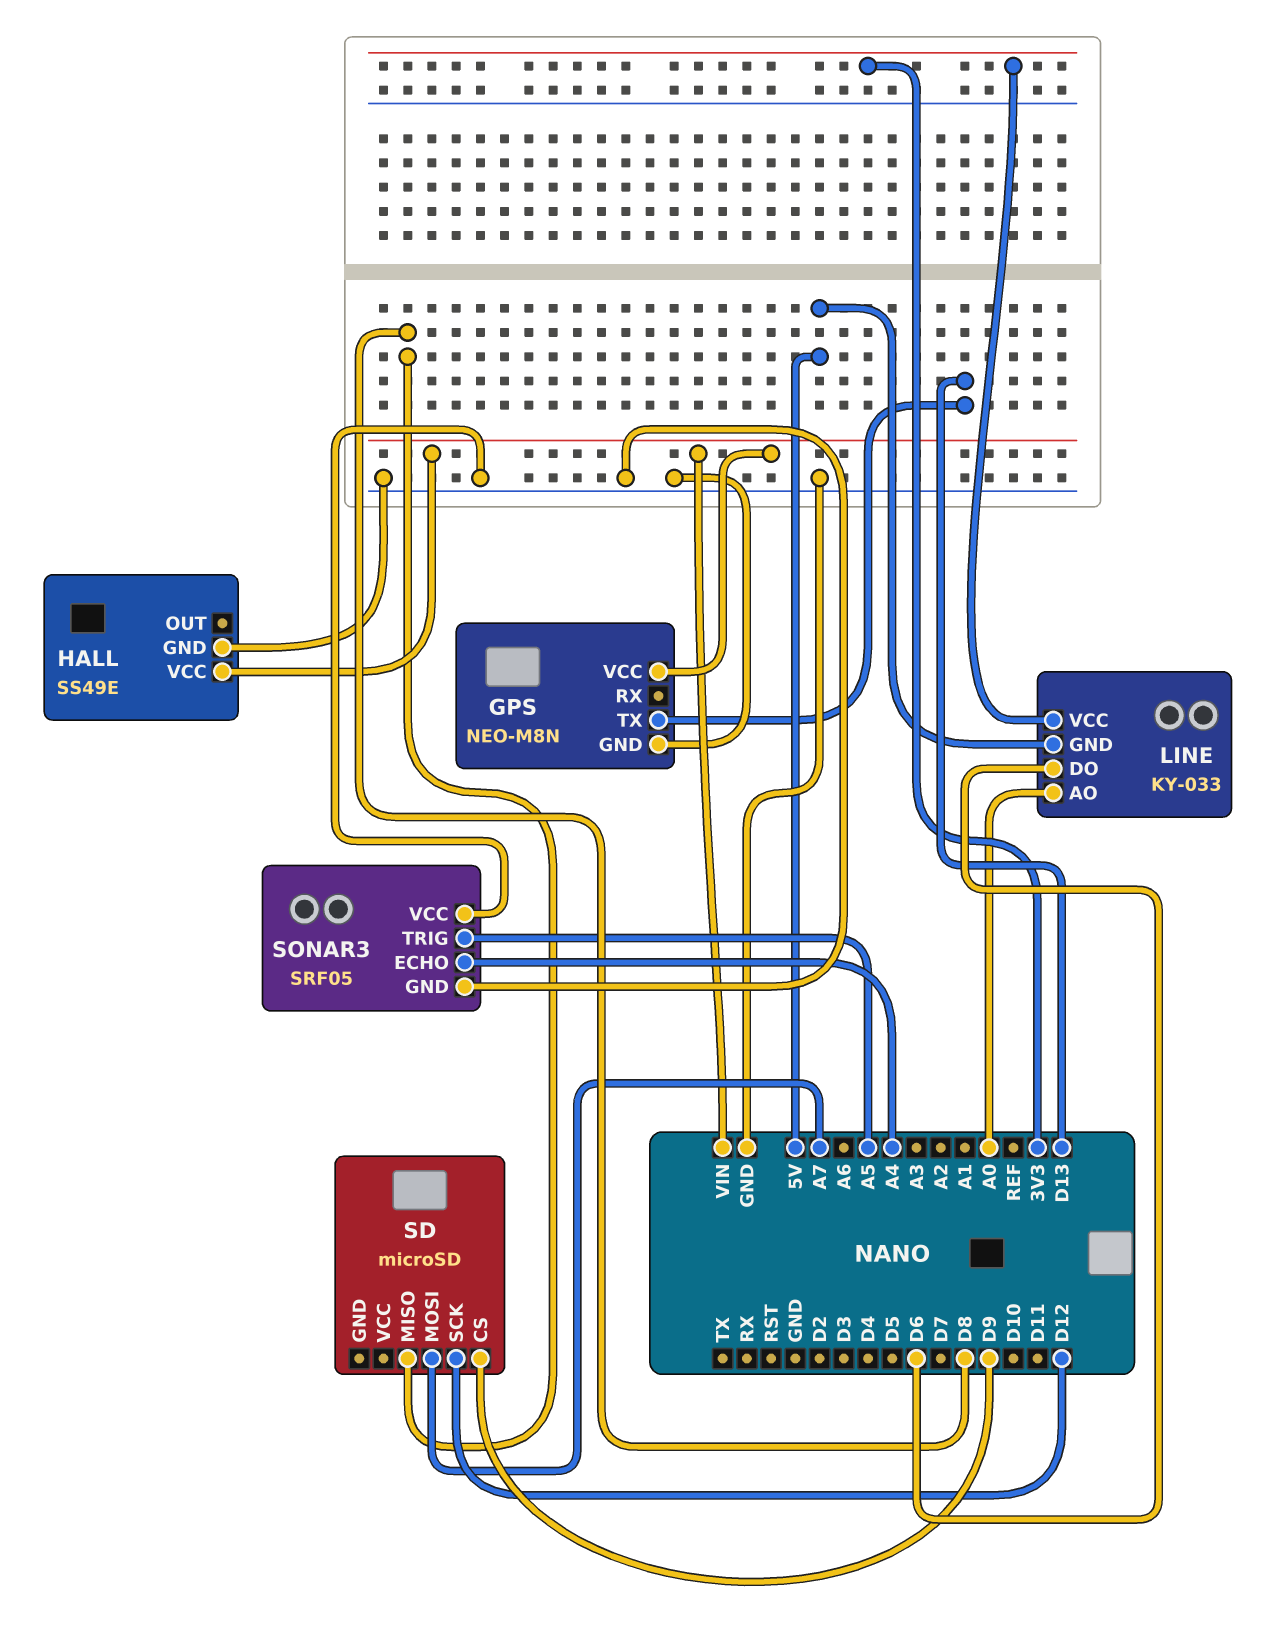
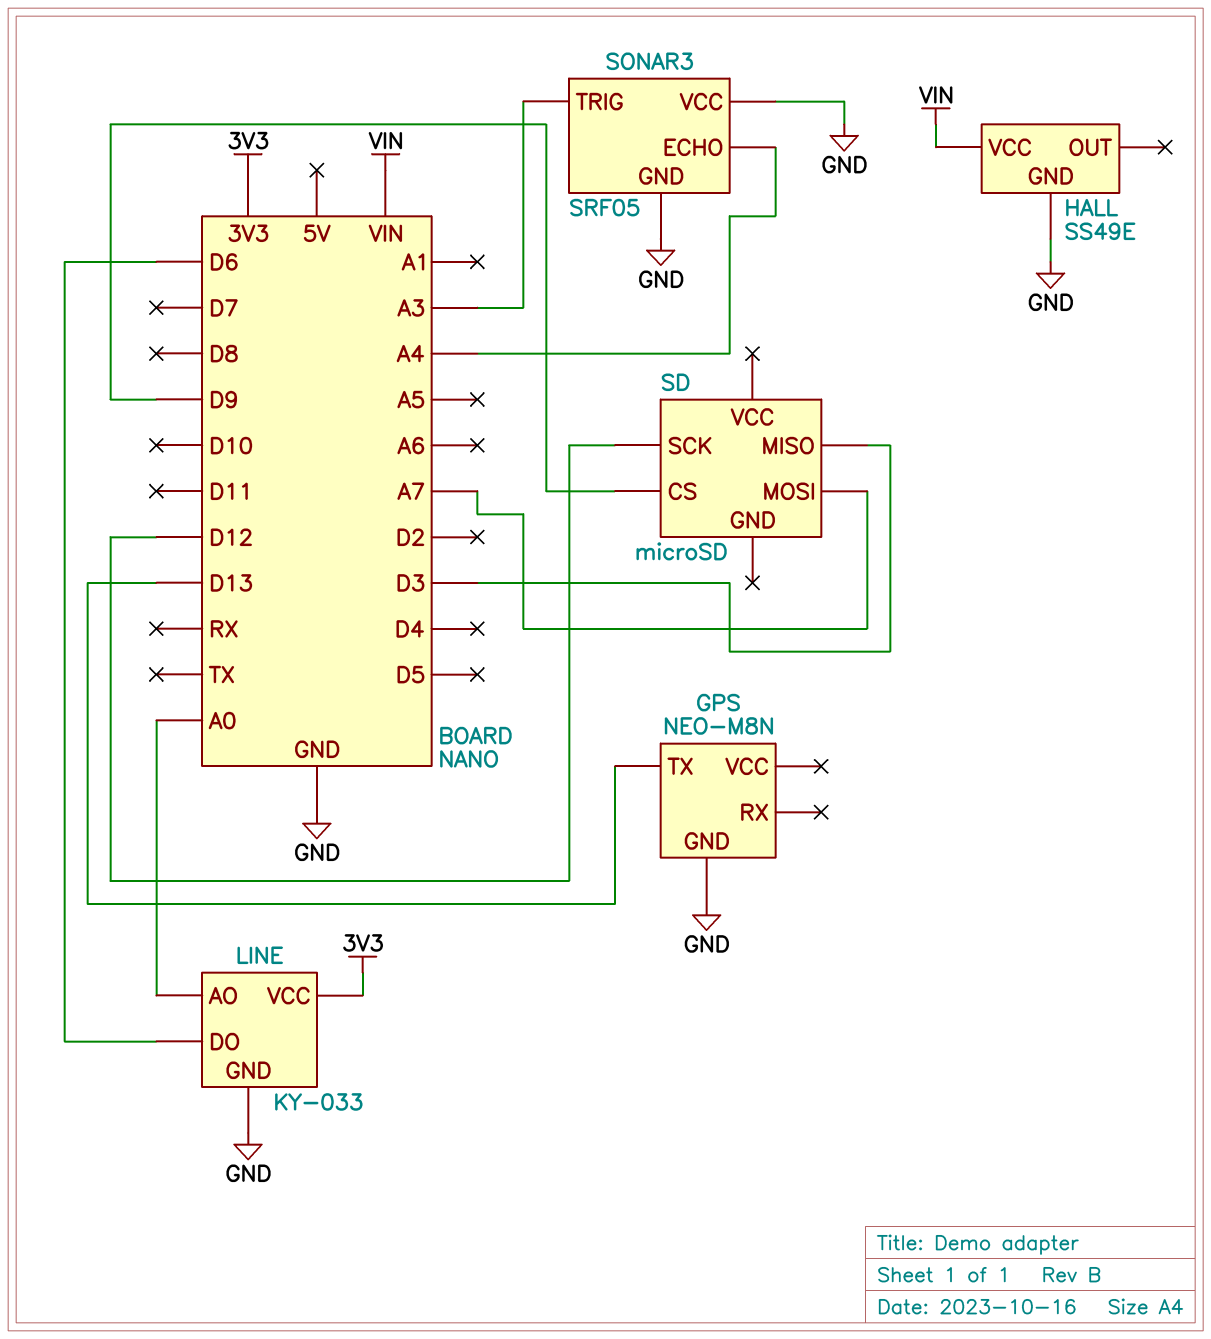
GPS pin VCC: VIN -> none
LINE pin GND: 5V -> GND
SD pin MISO: D8 -> D3
SONAR3 pin TRIG: A5 -> A3

